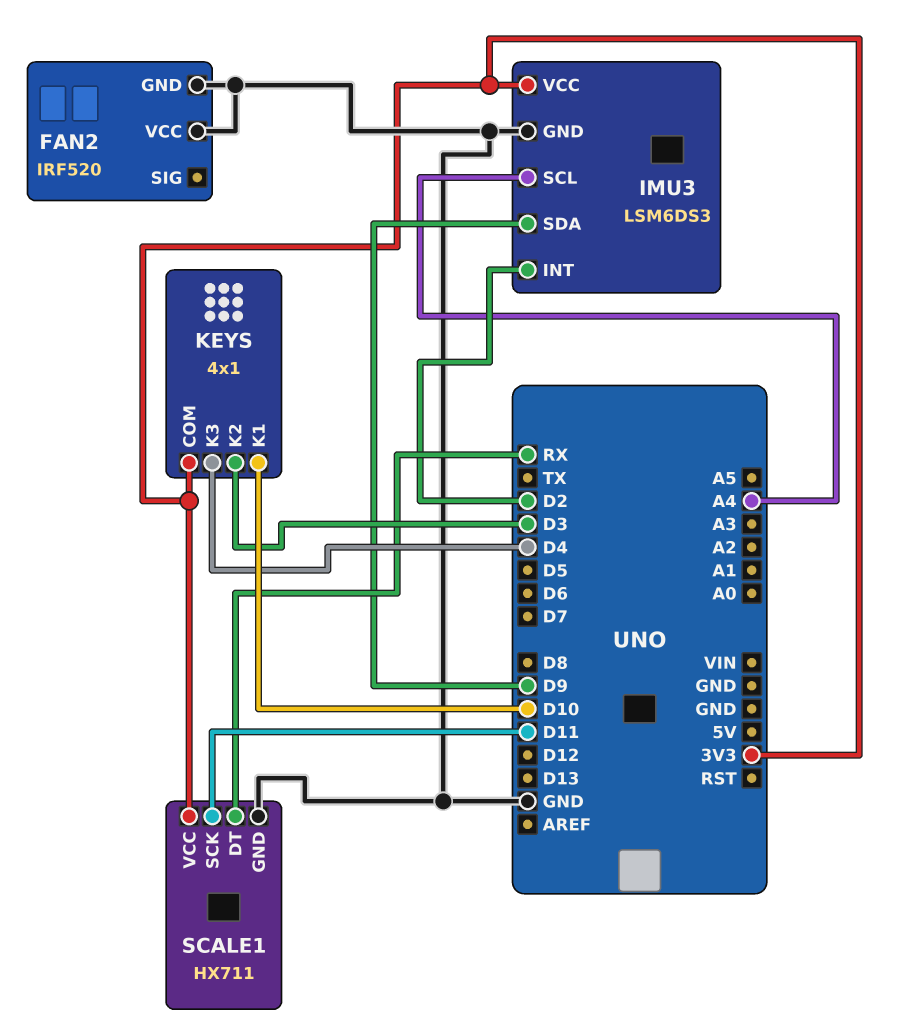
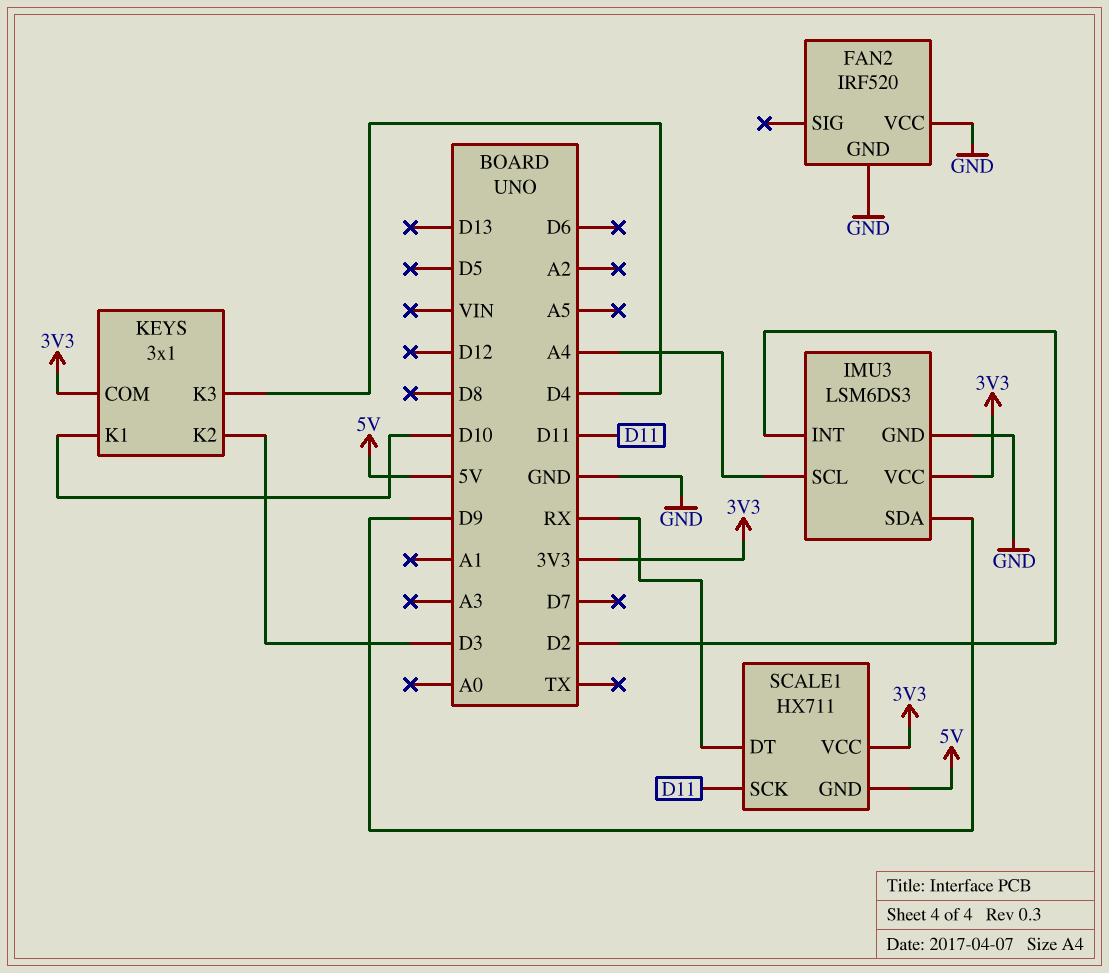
KEYS: 4x1 -> 3x1
SCALE1 pin GND: GND -> 5V

